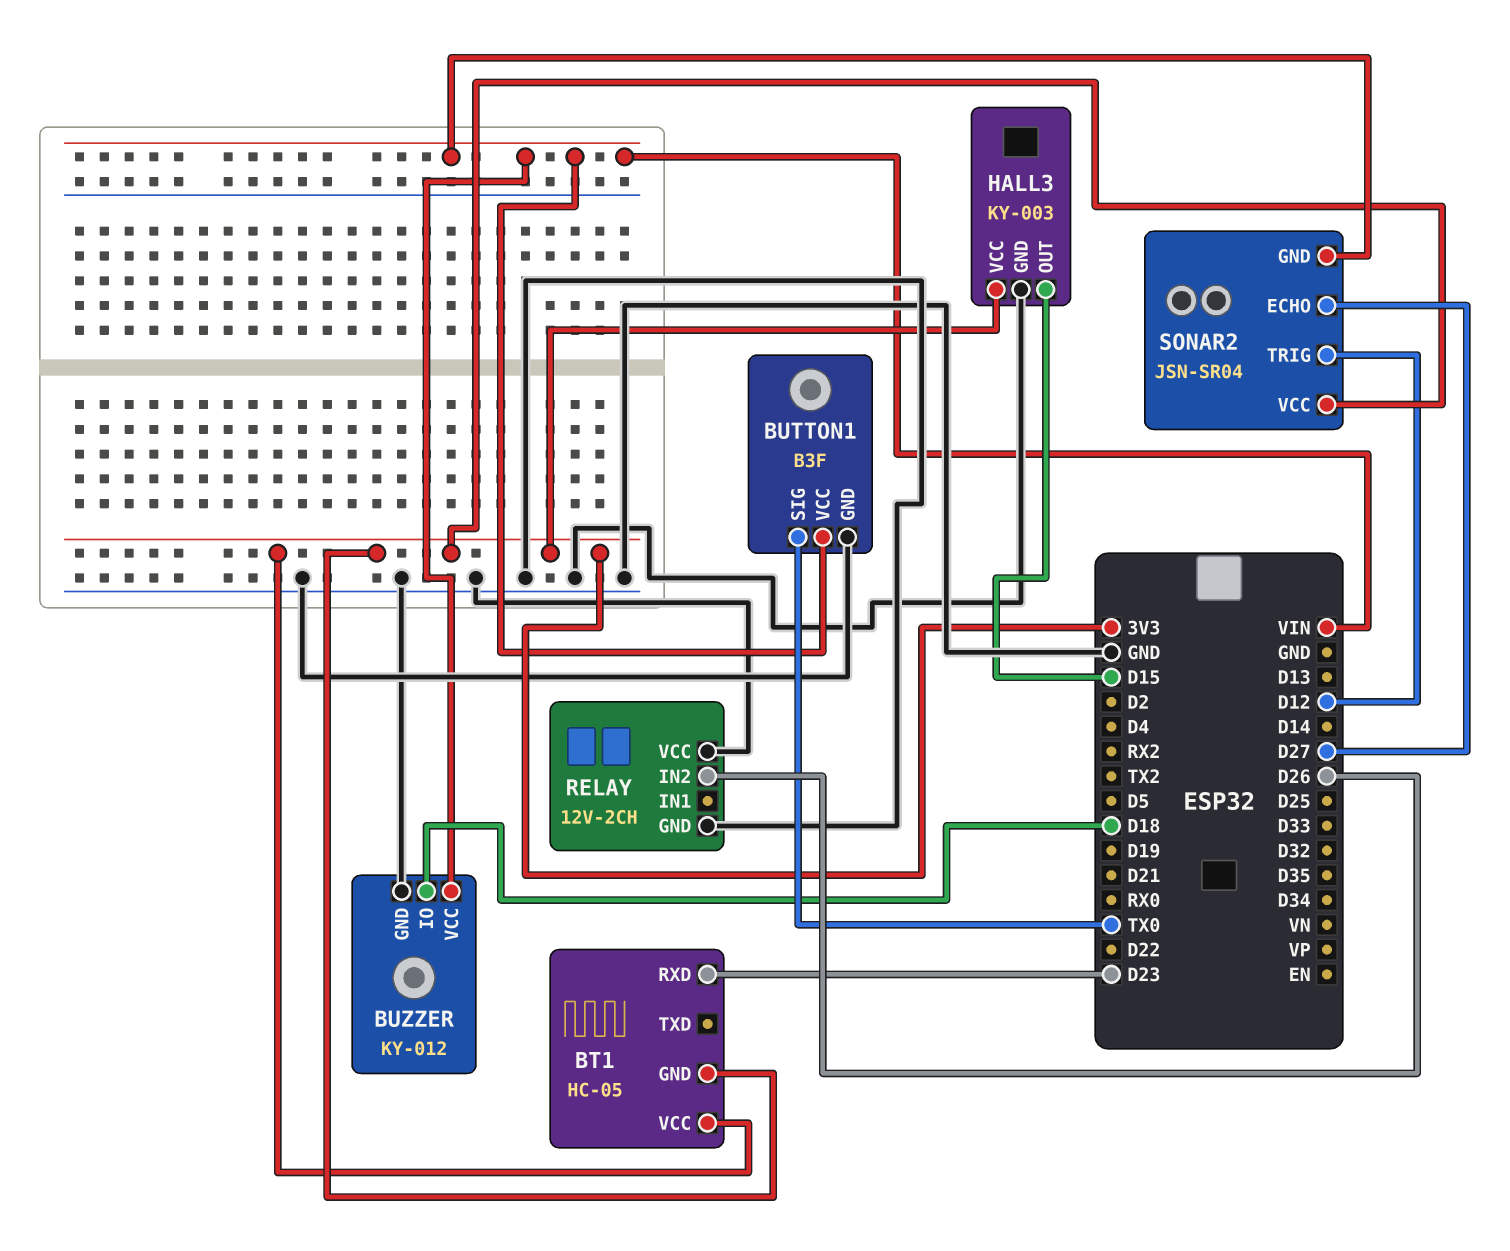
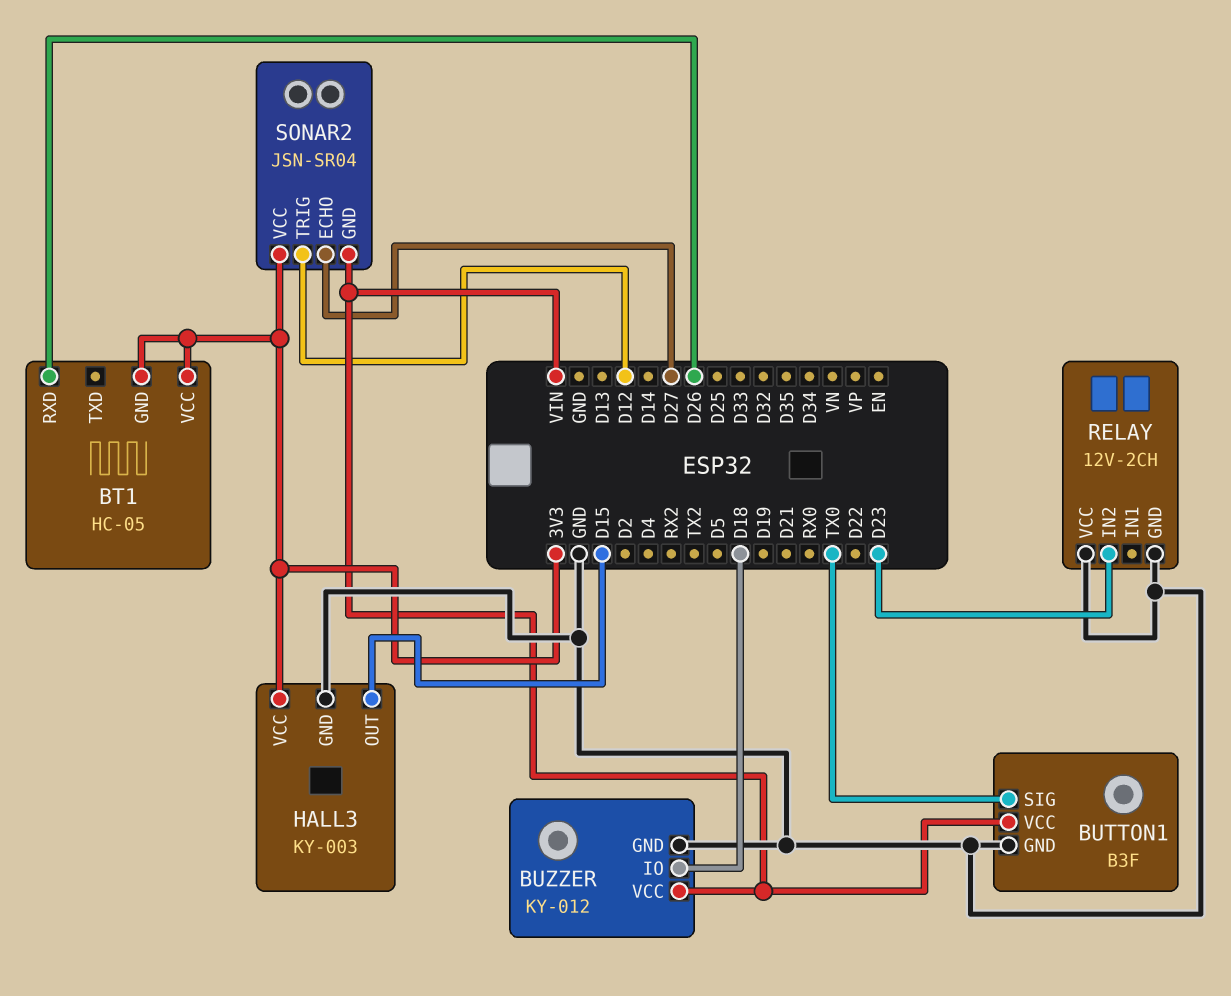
BT1 pin RXD: D23 -> D26
RELAY pin IN2: D26 -> D23

